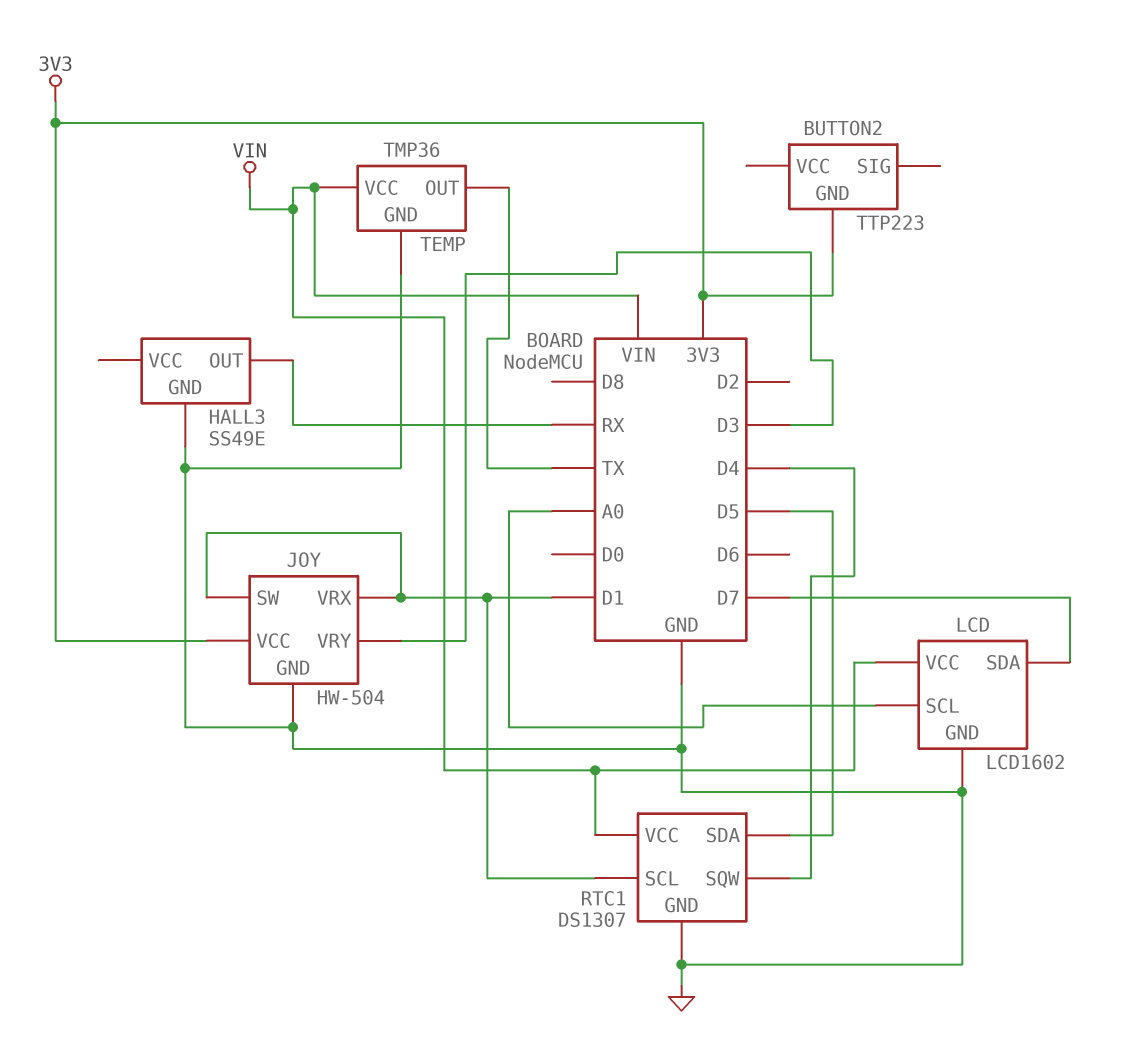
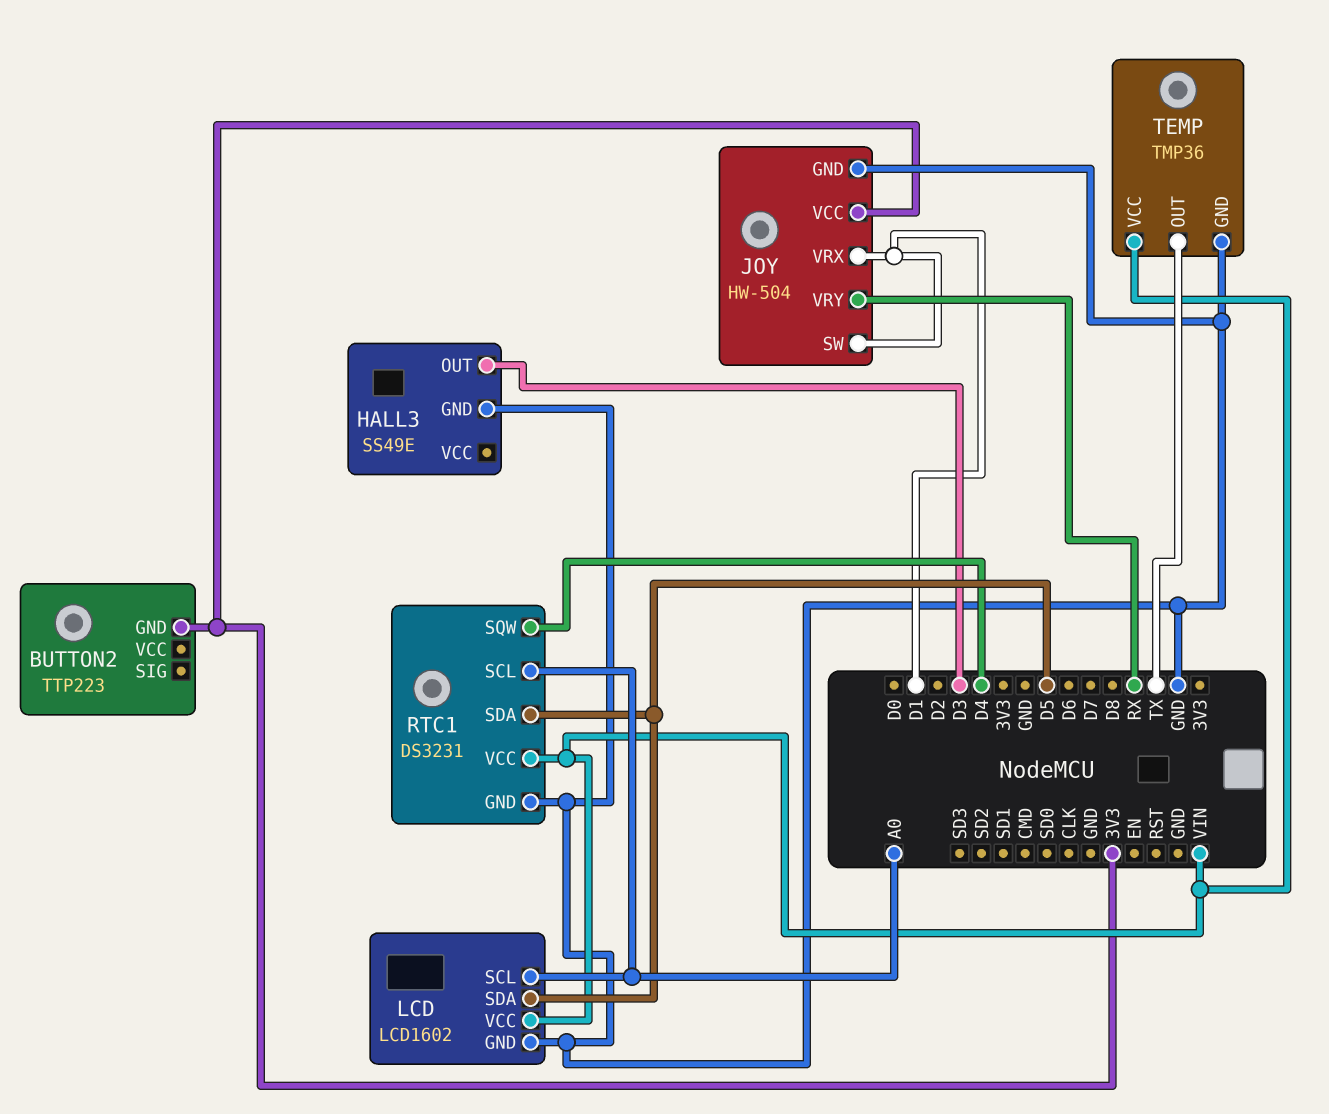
HALL3 pin OUT: RX -> D3
JOY pin VRY: D3 -> RX
LCD pin SDA: D7 -> D5
RTC1: DS1307 -> DS3231
RTC1 pin SCL: D1 -> A0

